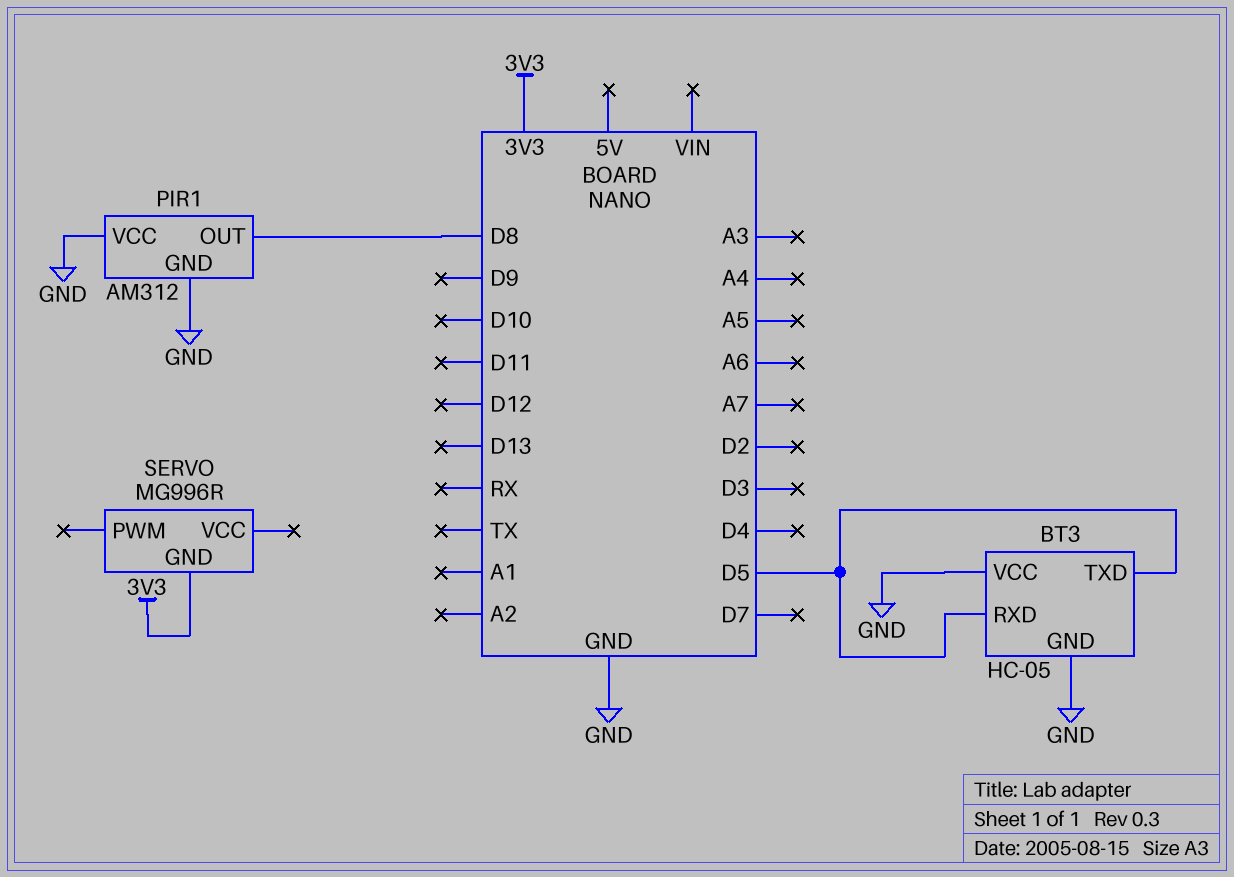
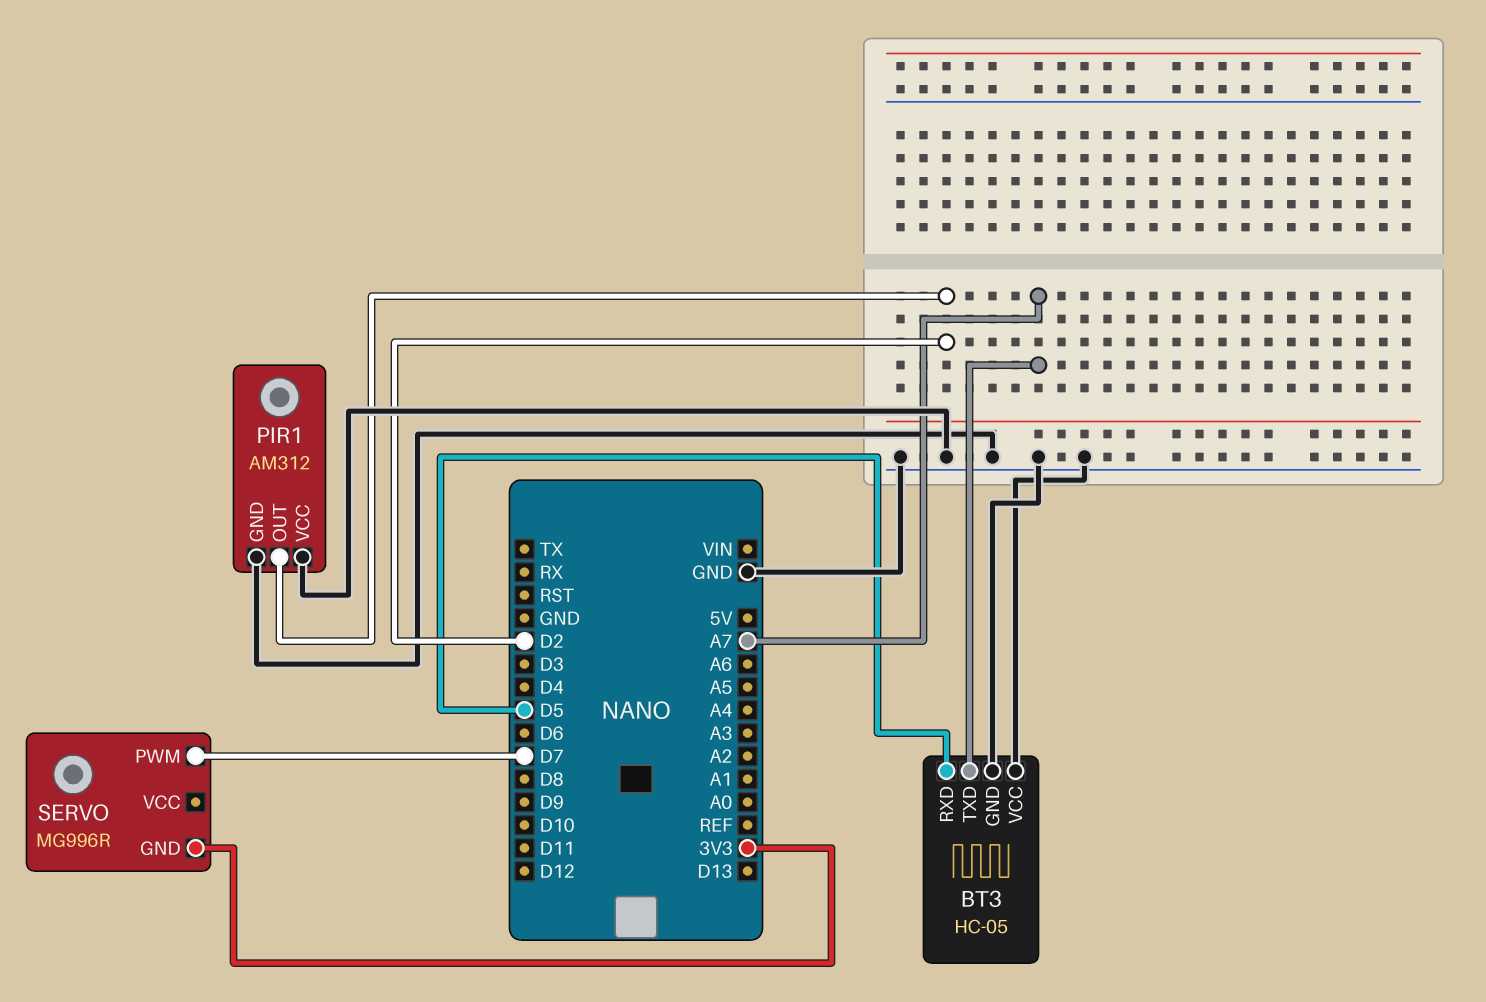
BT3 pin TXD: D5 -> A7
PIR1 pin OUT: D8 -> D2
SERVO pin PWM: none -> D7

